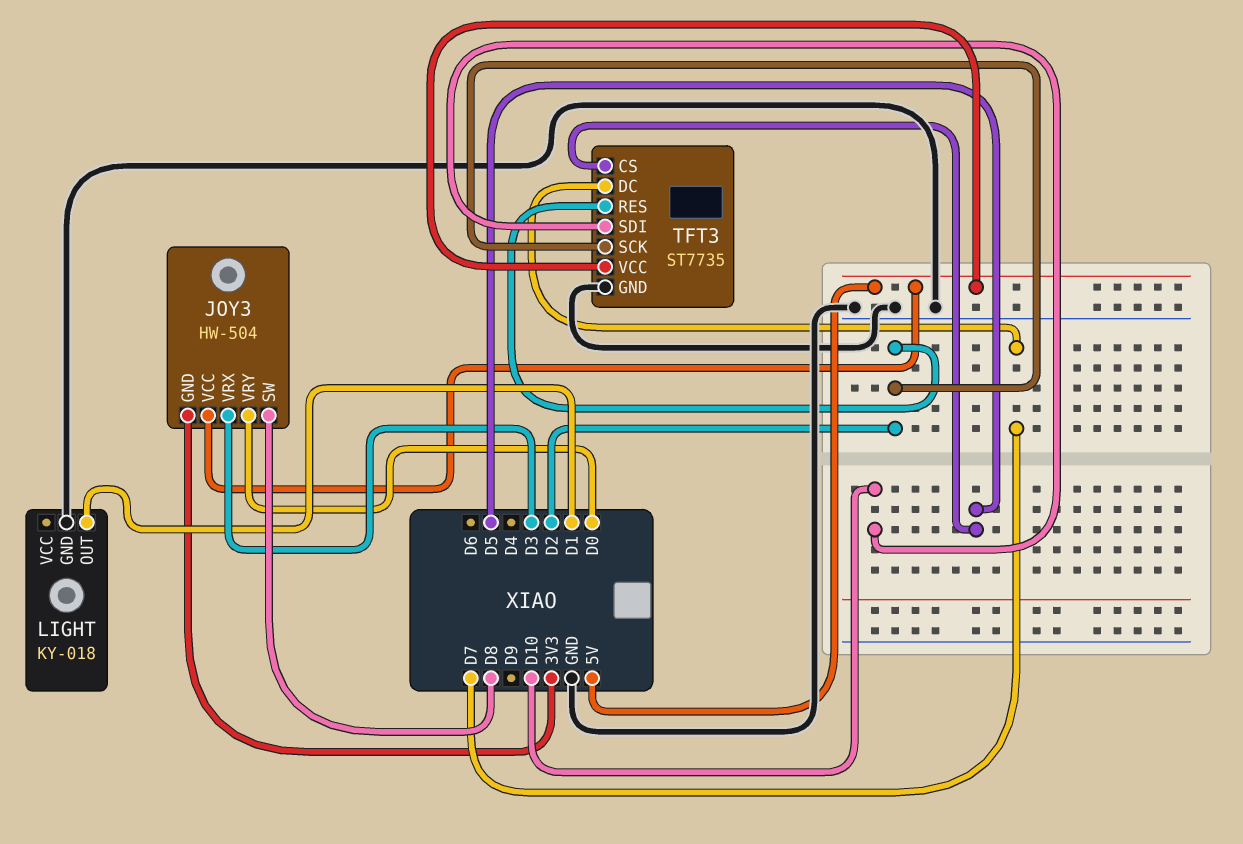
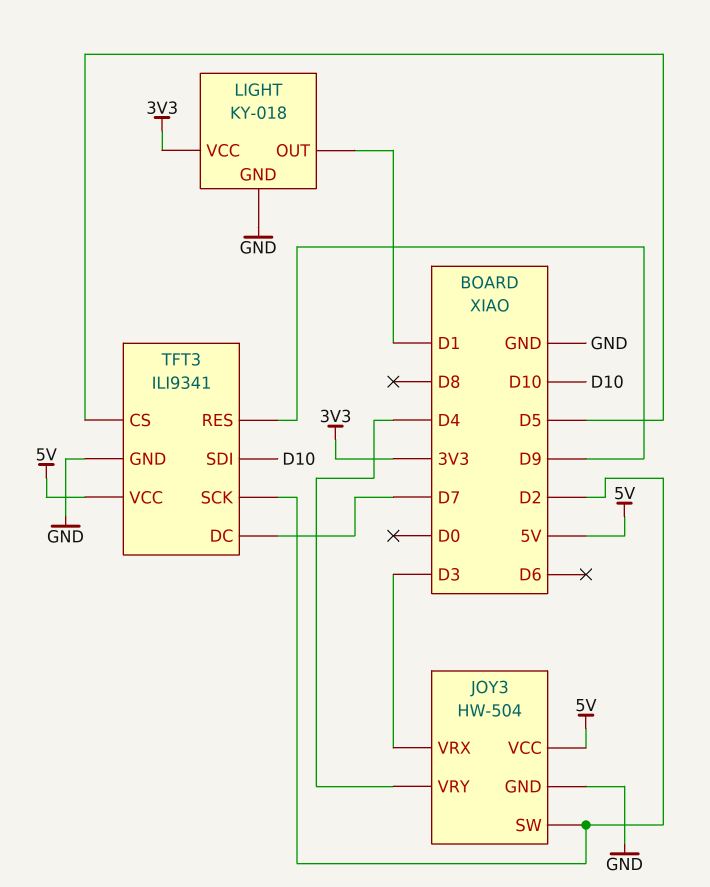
JOY3 pin GND: 3V3 -> GND
JOY3 pin SW: D8 -> D2
JOY3 pin VRY: D0 -> D4
LIGHT pin VCC: none -> 3V3
TFT3: ST7735 -> ILI9341
TFT3 pin RES: D2 -> D9

